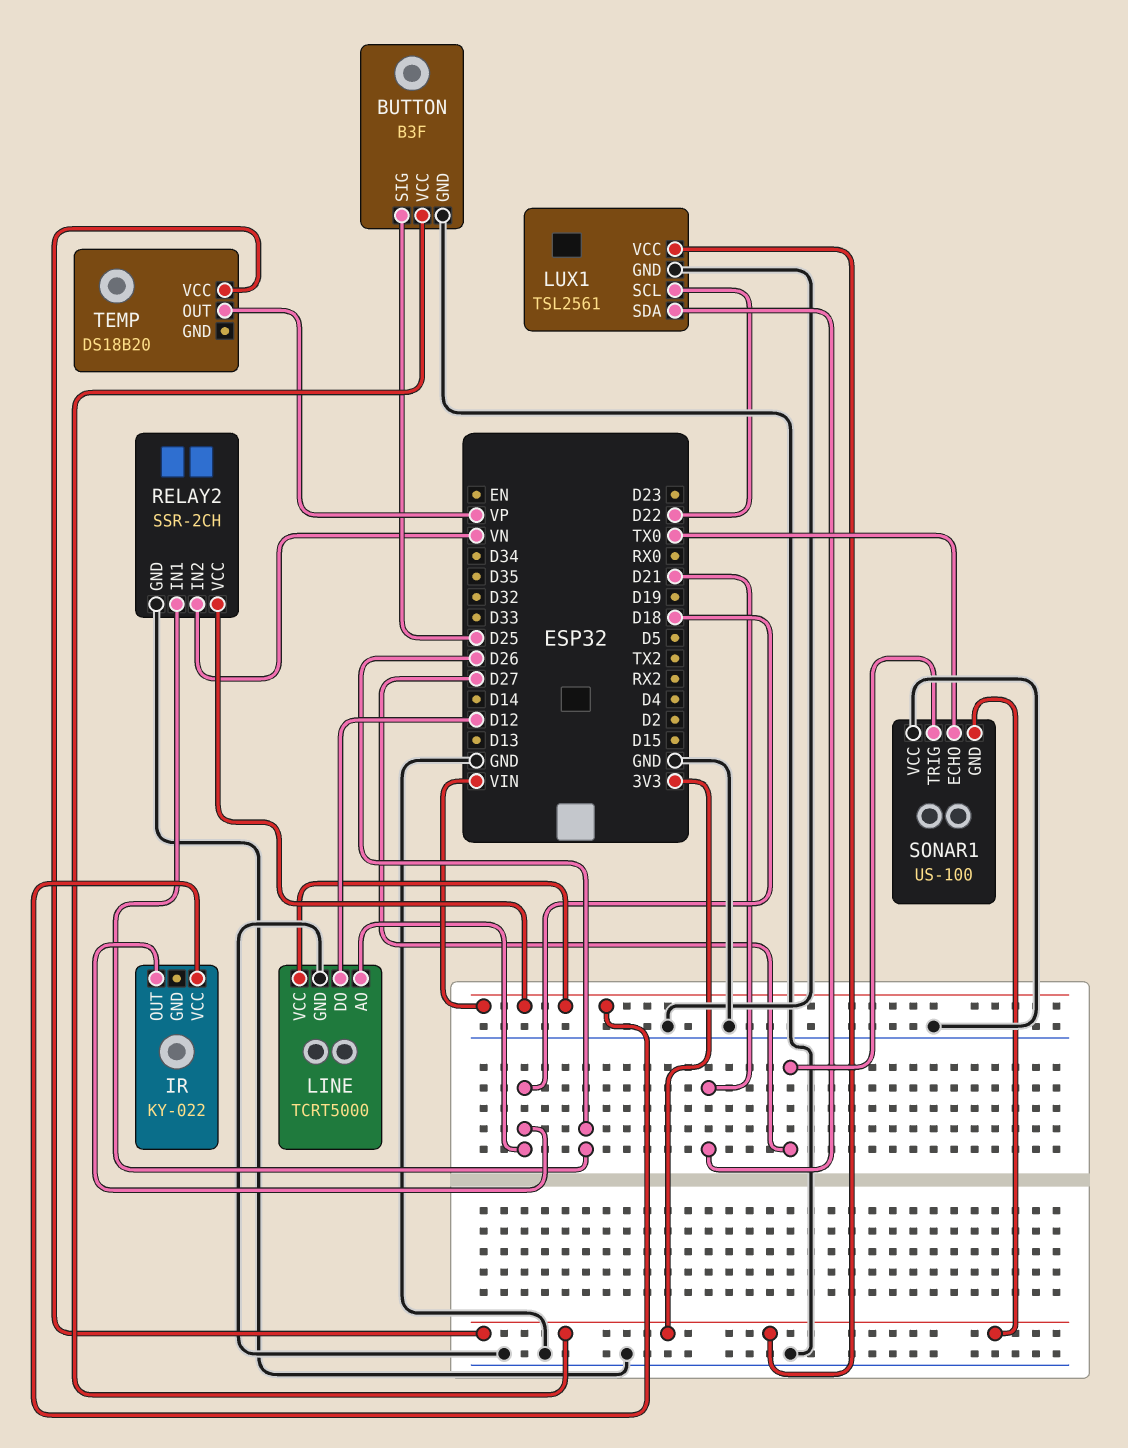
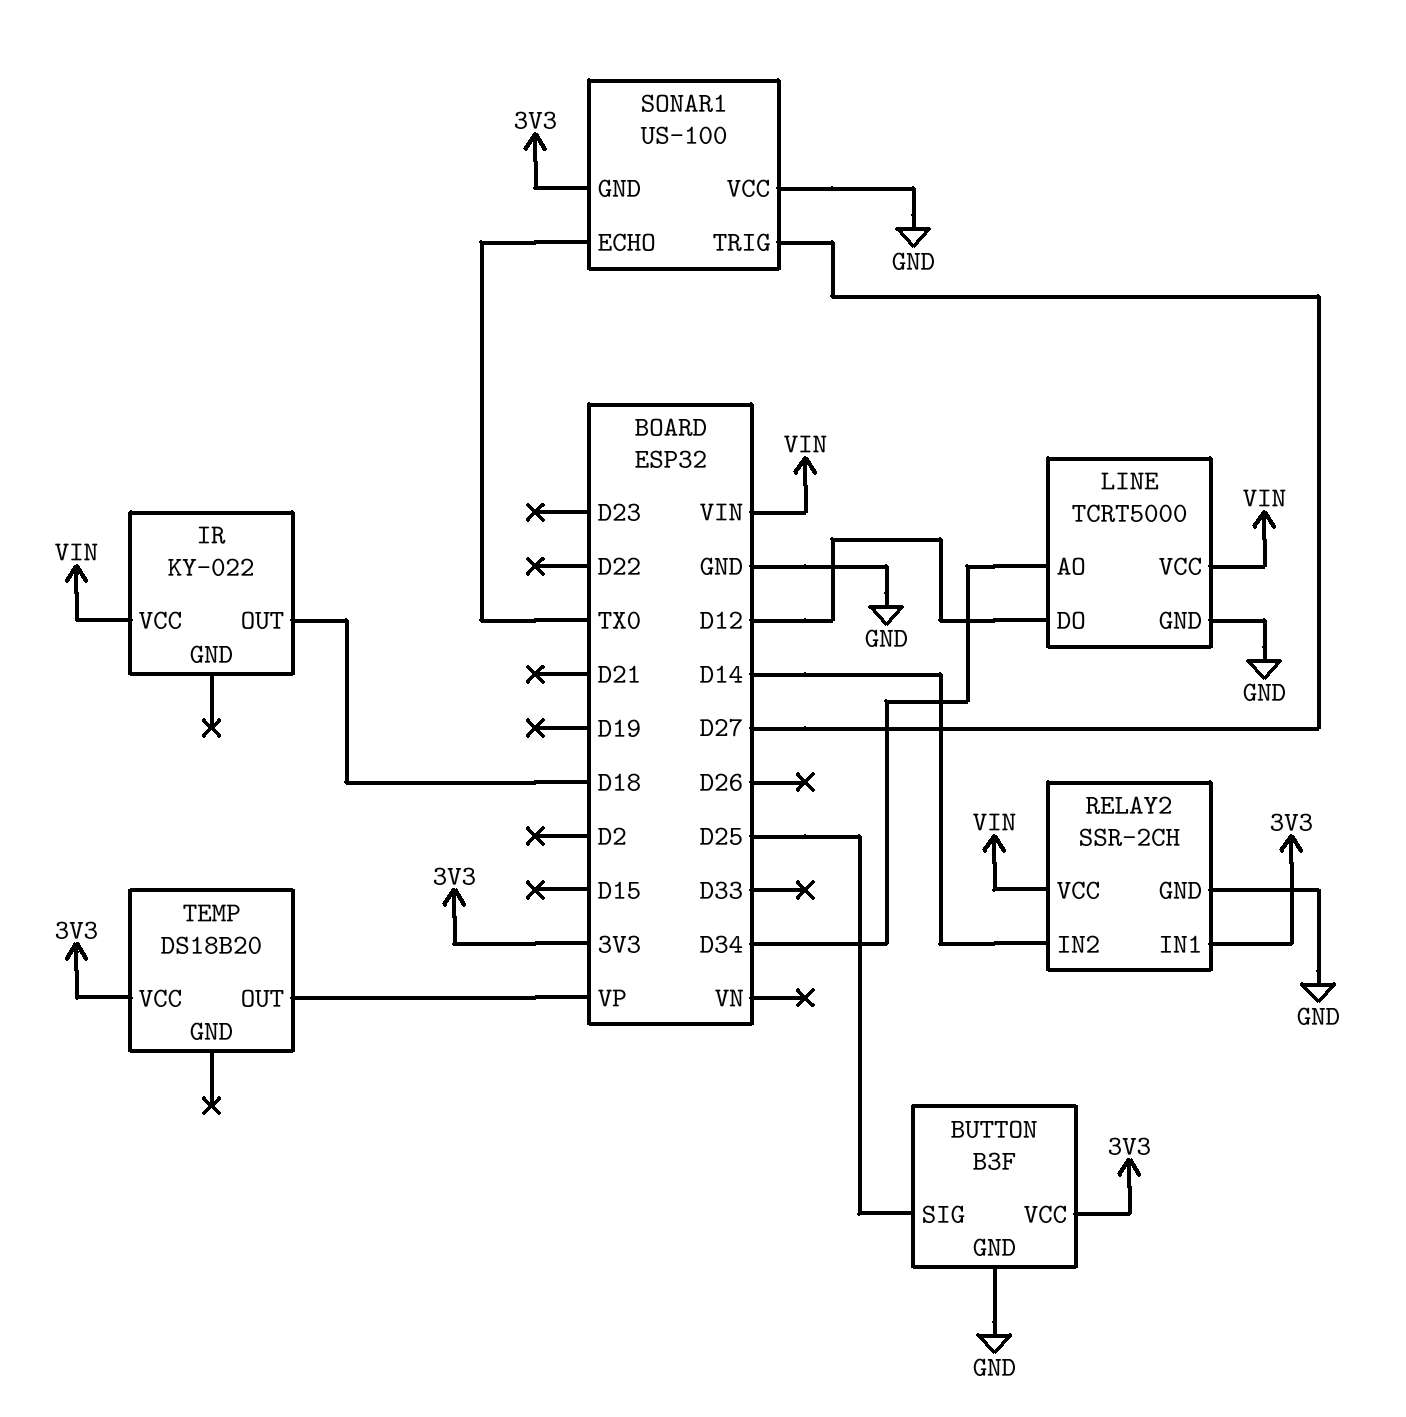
LINE pin AO: D18 -> D34
LUX1: TSL2561 -> none
LUX1 pin GND: GND -> none
LUX1 pin SCL: D22 -> none
LUX1 pin SDA: D21 -> none
LUX1 pin VCC: 3V3 -> none
RELAY2 pin IN1: D26 -> 3V3
RELAY2 pin IN2: VN -> D14

